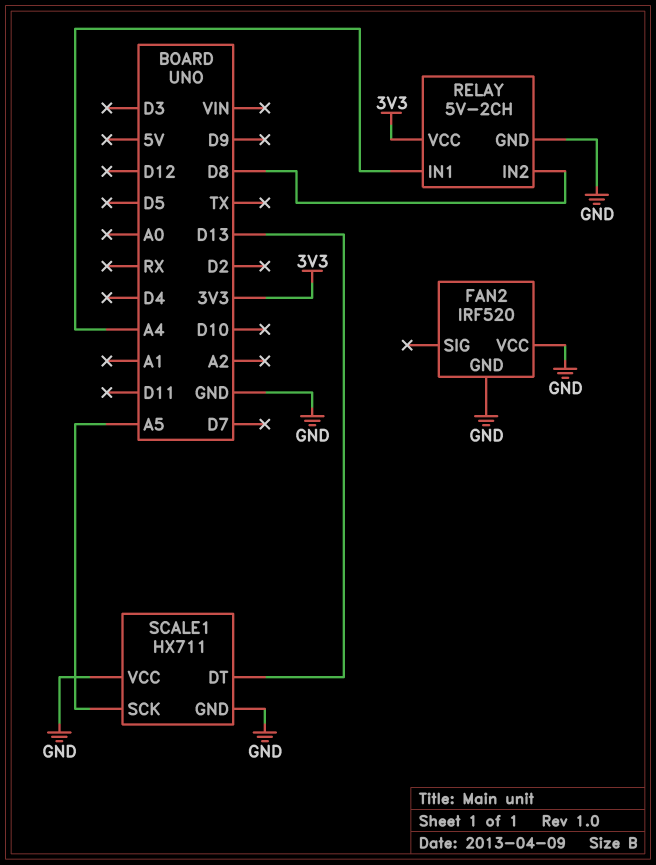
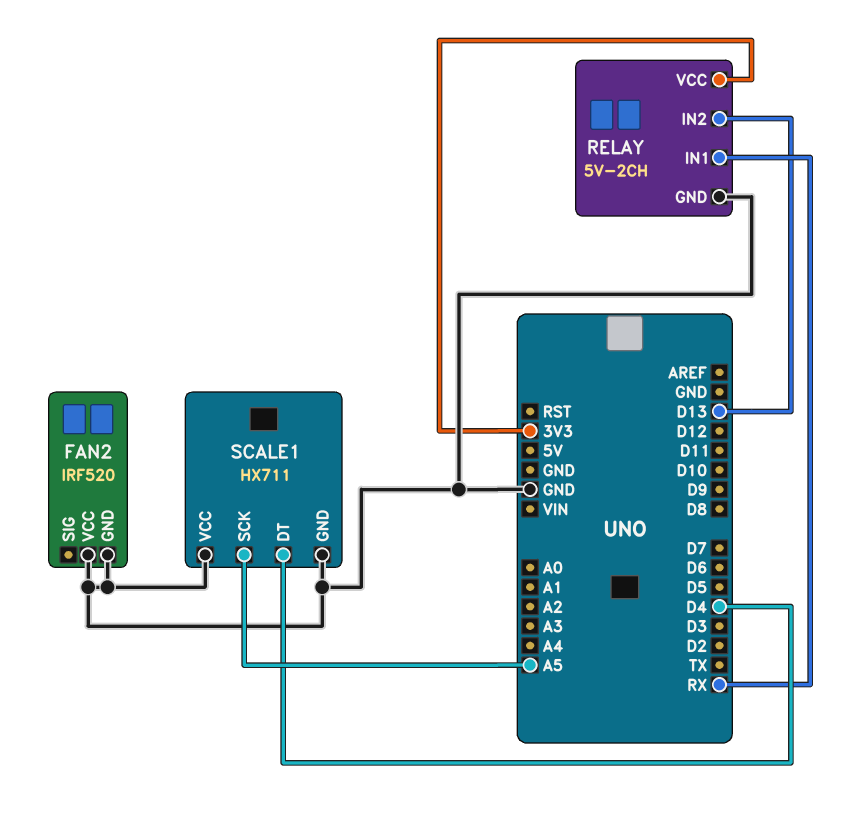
RELAY pin IN1: A4 -> RX
RELAY pin IN2: D8 -> D13
SCALE1 pin DT: D13 -> D4

